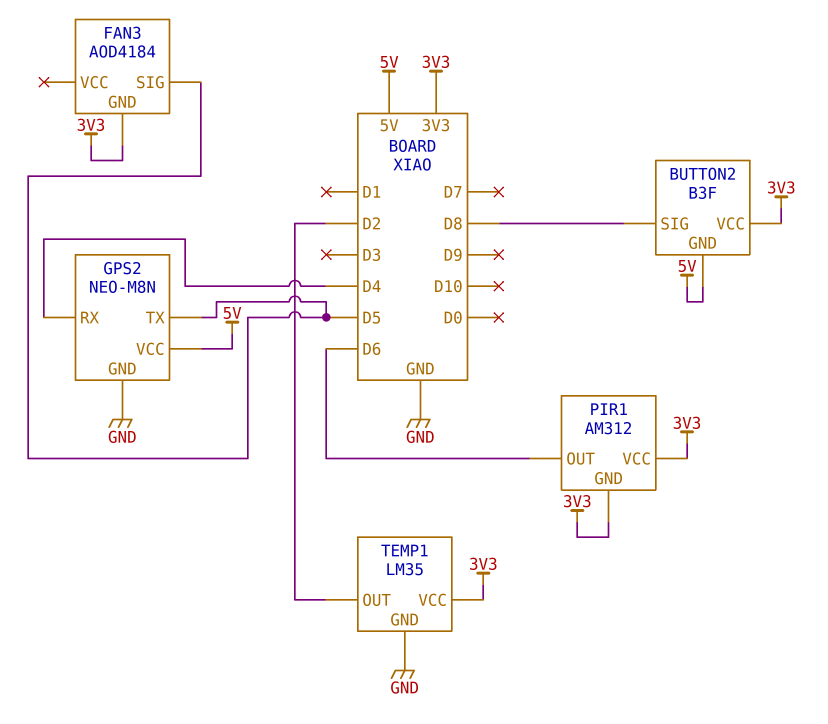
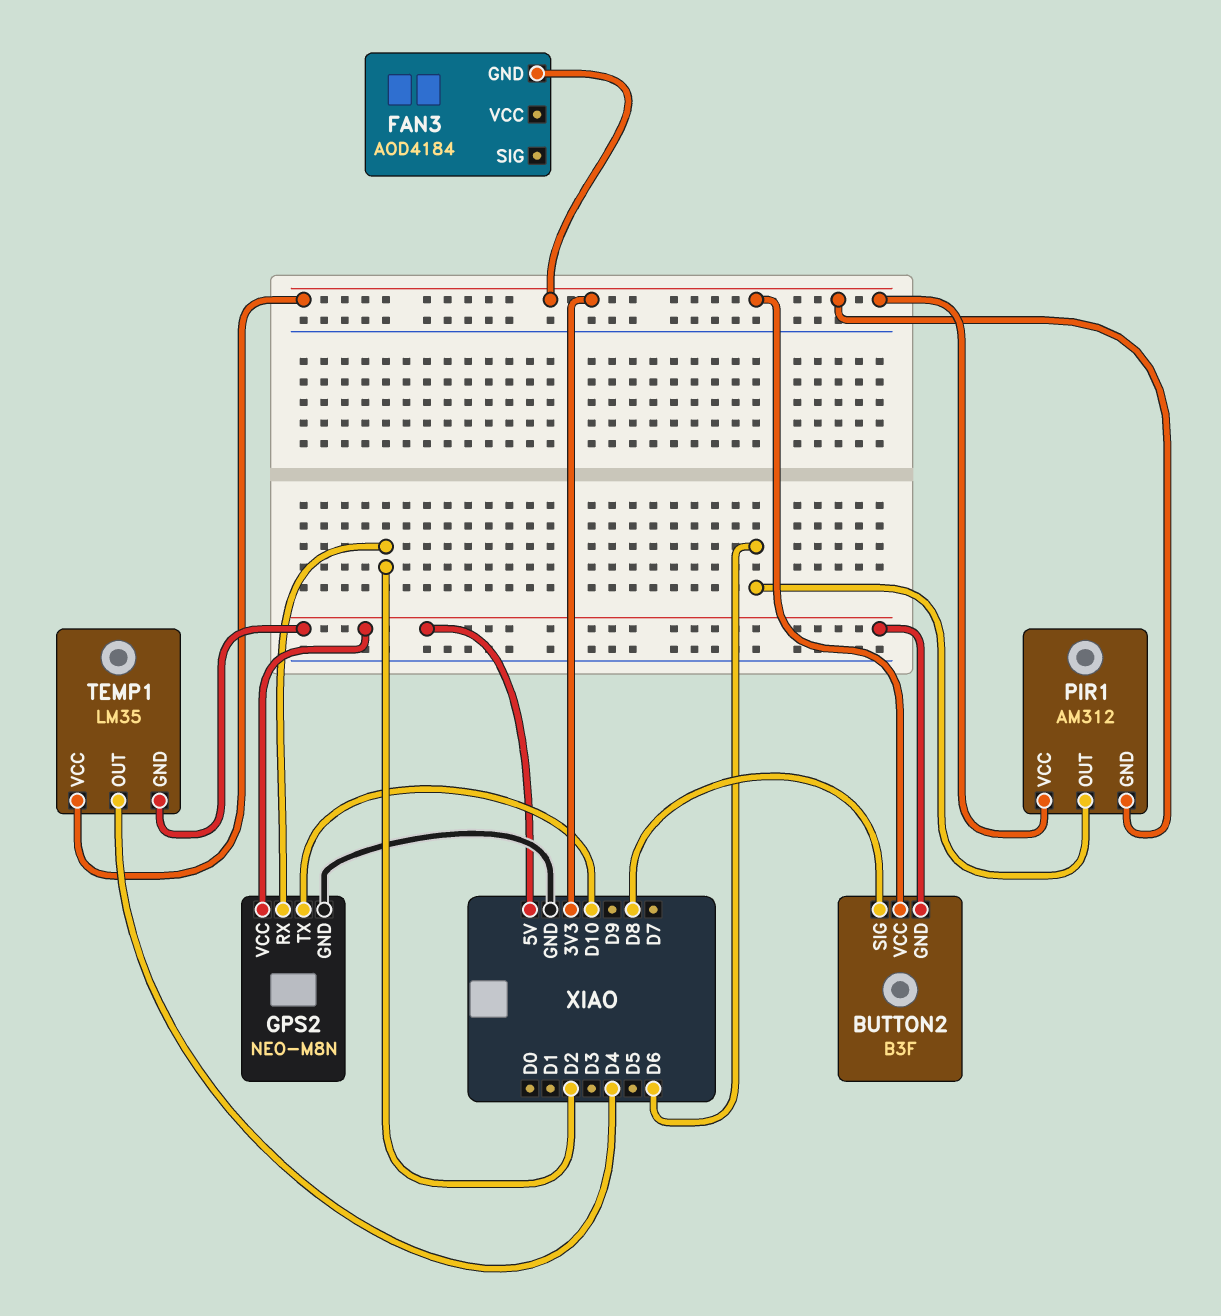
FAN3 pin SIG: D5 -> none
GPS2 pin RX: D4 -> D2
GPS2 pin TX: D5 -> D10
TEMP1 pin GND: GND -> 5V
TEMP1 pin OUT: D2 -> D4

